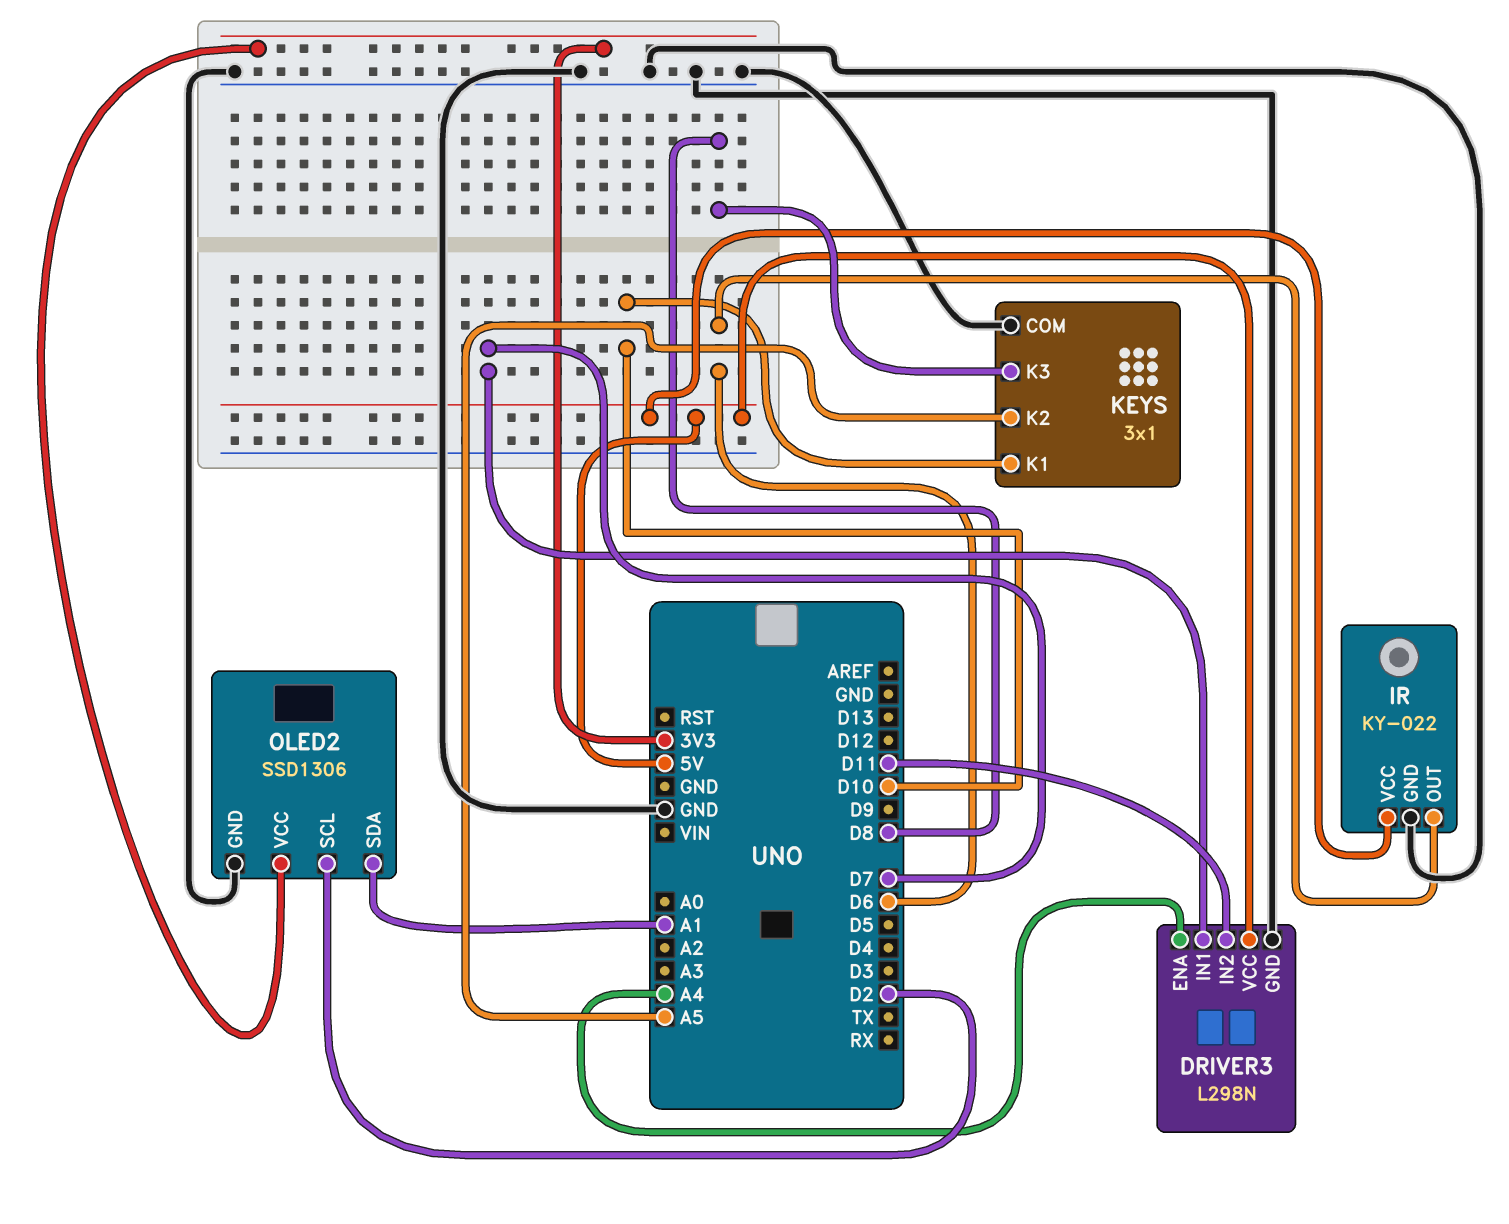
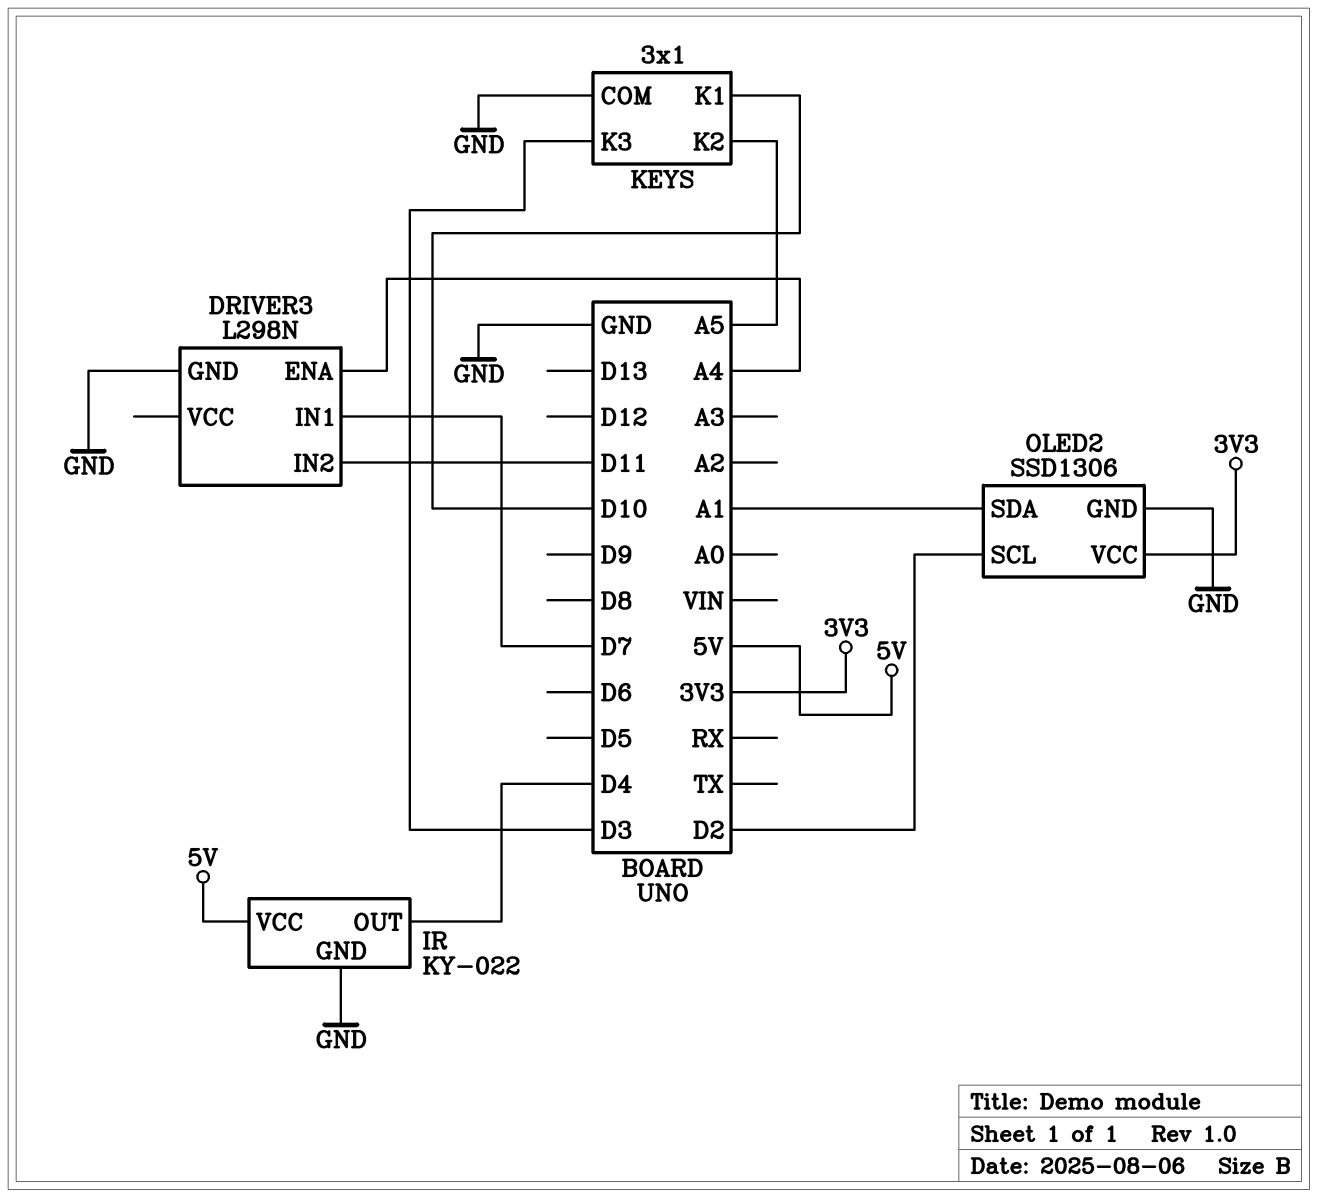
DRIVER3 pin VCC: 5V -> none
IR pin OUT: D6 -> D4
KEYS pin K3: D8 -> D3

